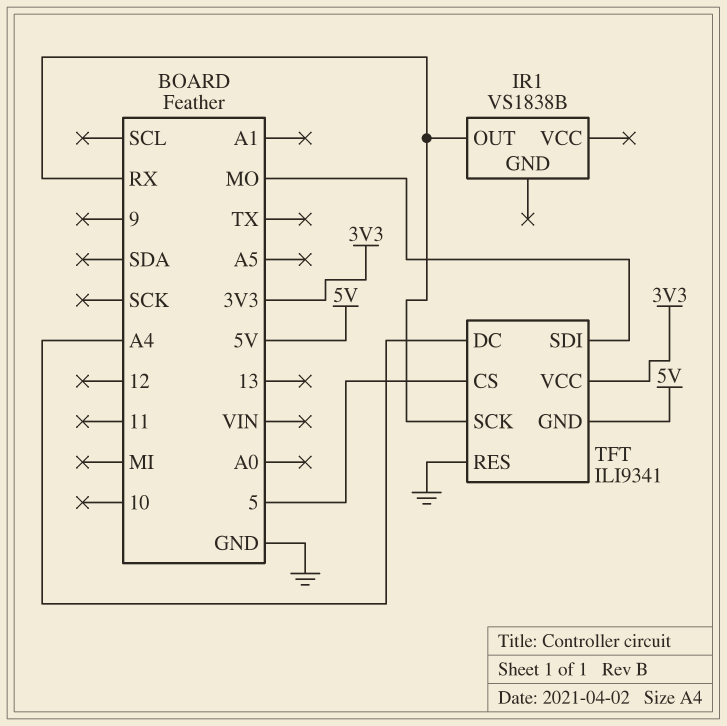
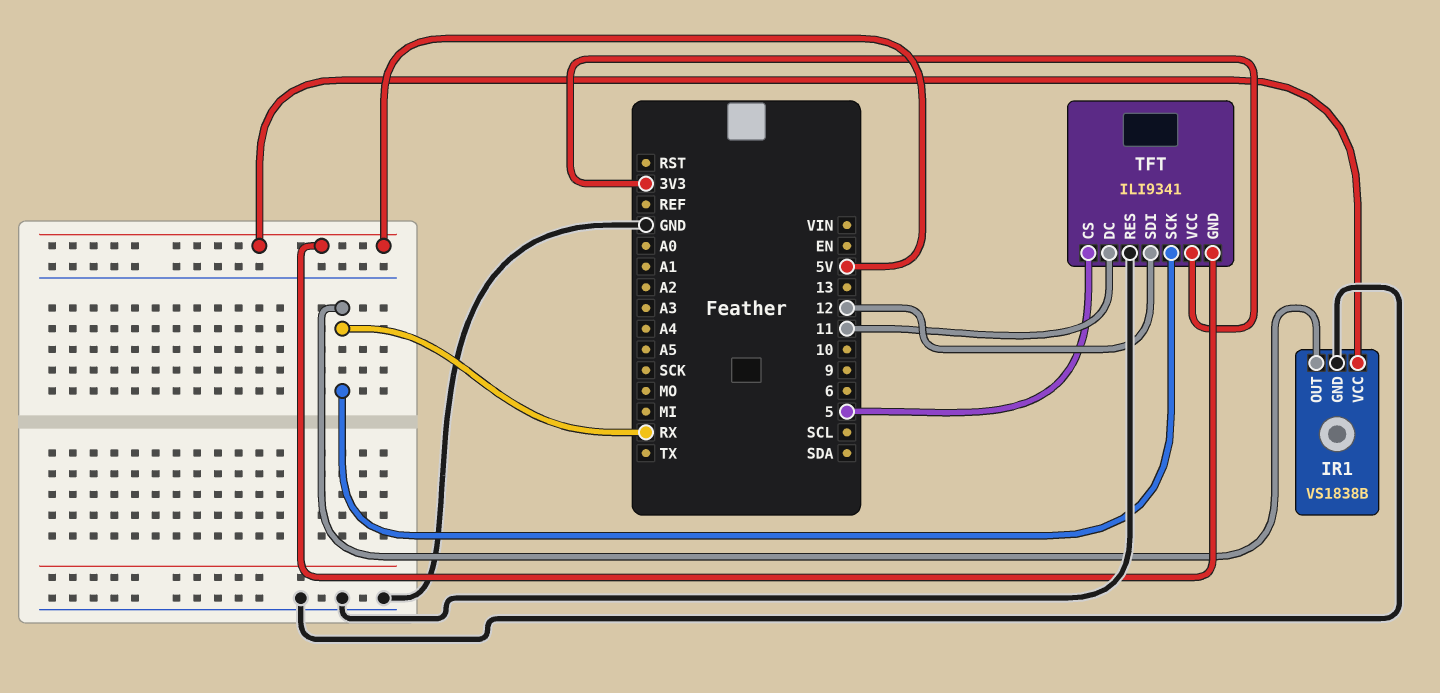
IR1 pin GND: none -> GND
IR1 pin VCC: none -> 5V
TFT pin DC: A4 -> 11
TFT pin SDI: MO -> 12

